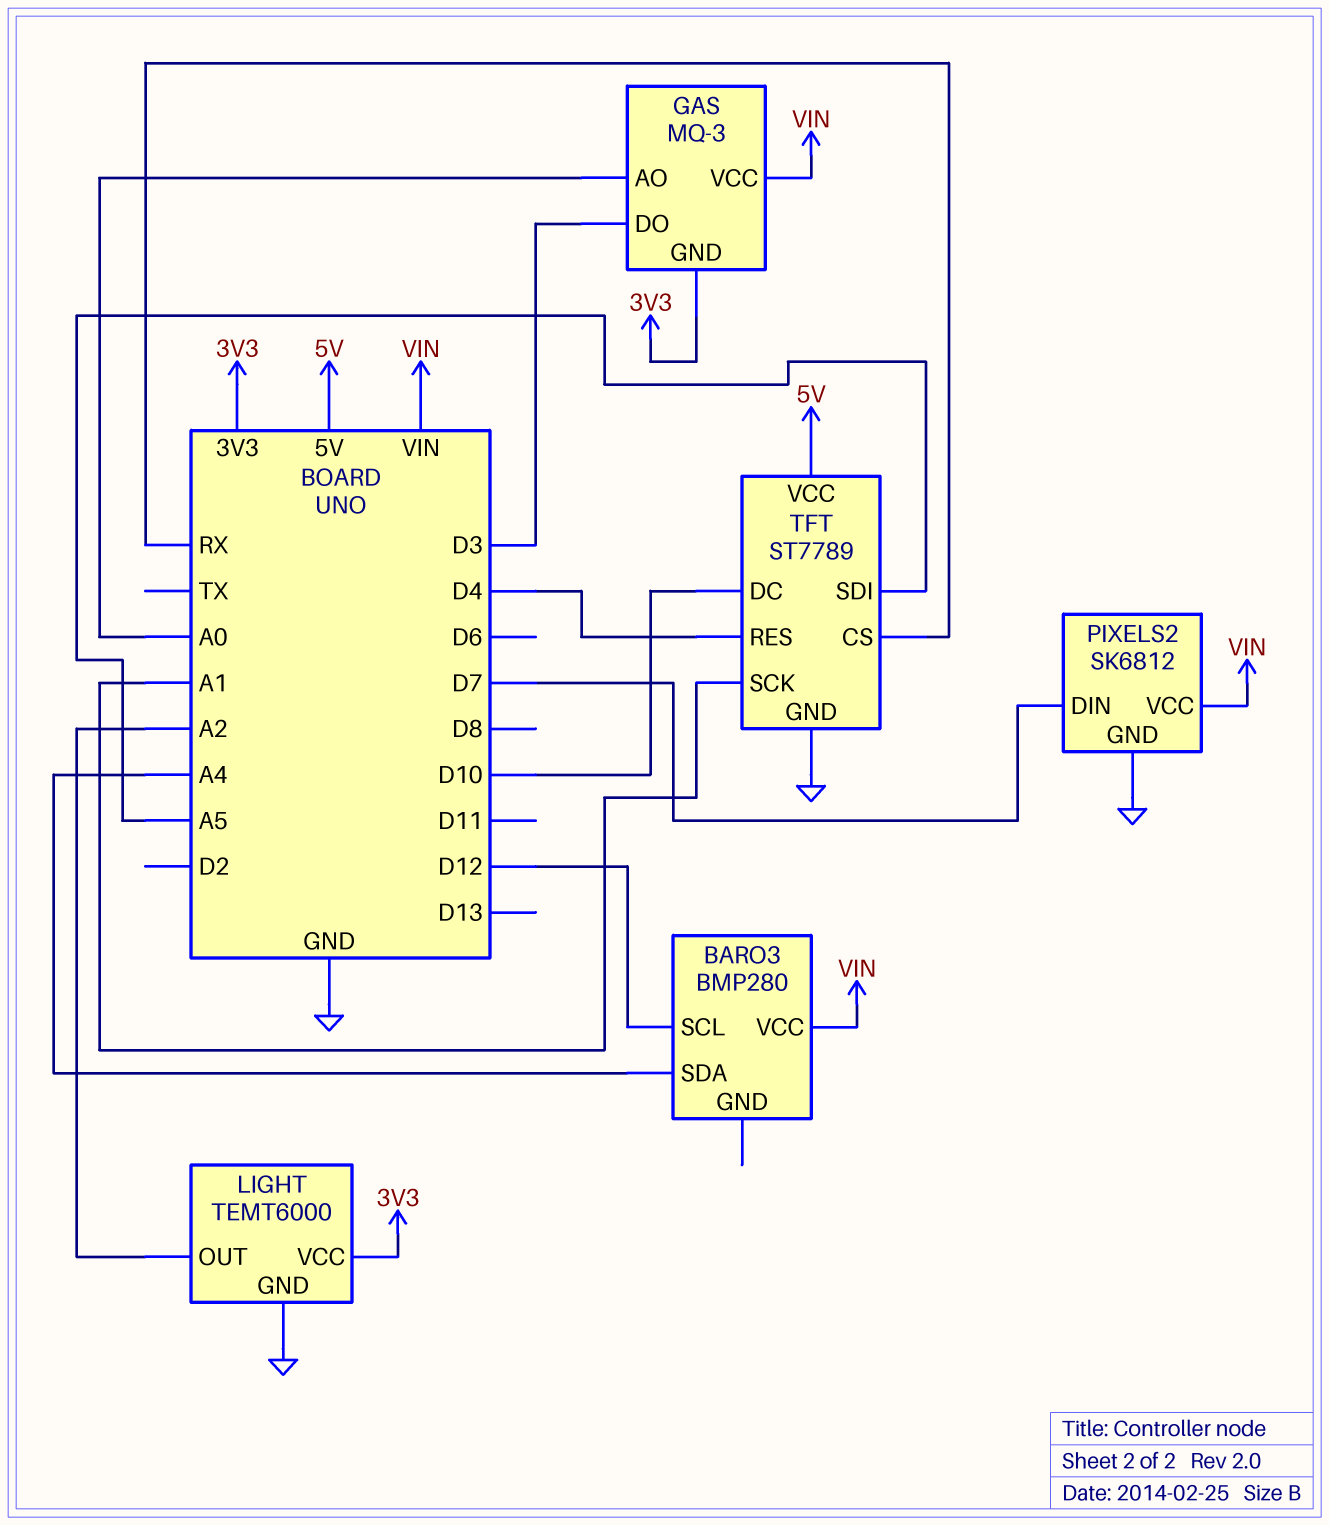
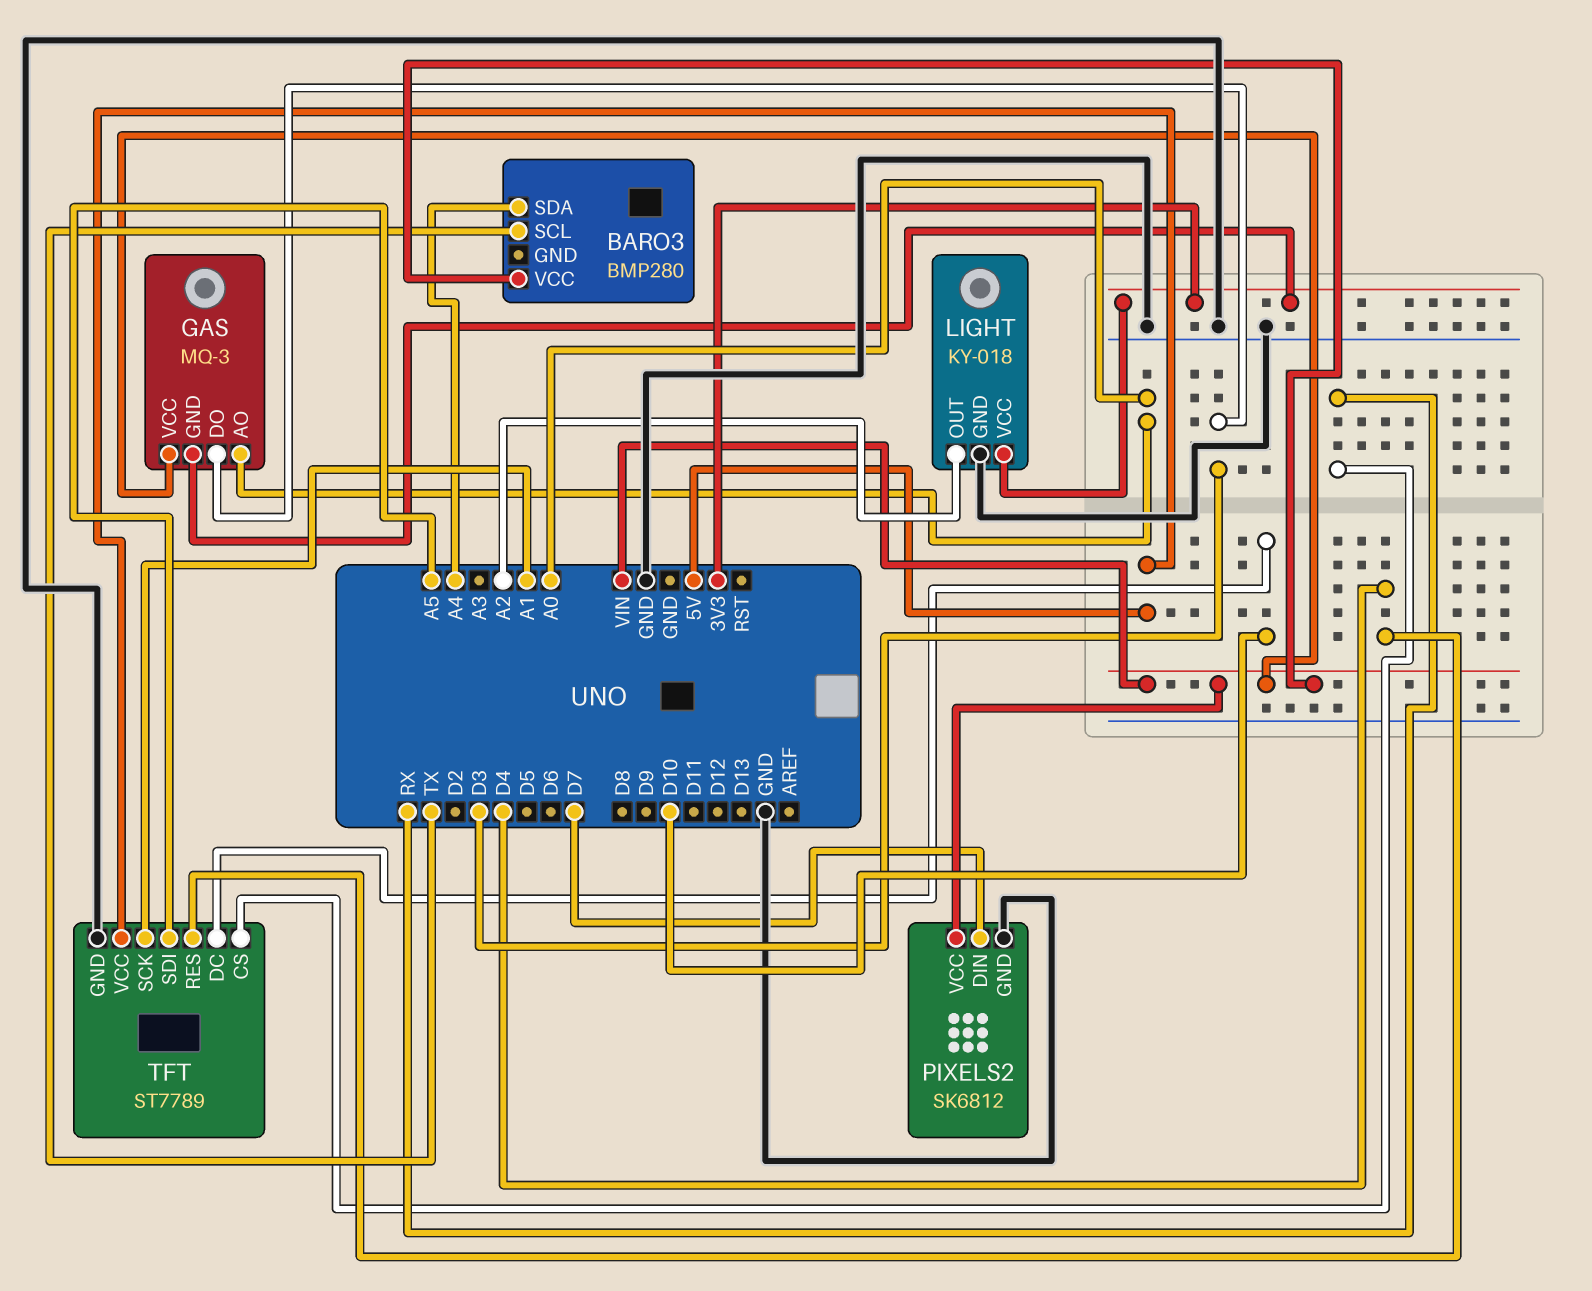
BARO3 pin SCL: D12 -> TX
LIGHT: TEMT6000 -> KY-018

